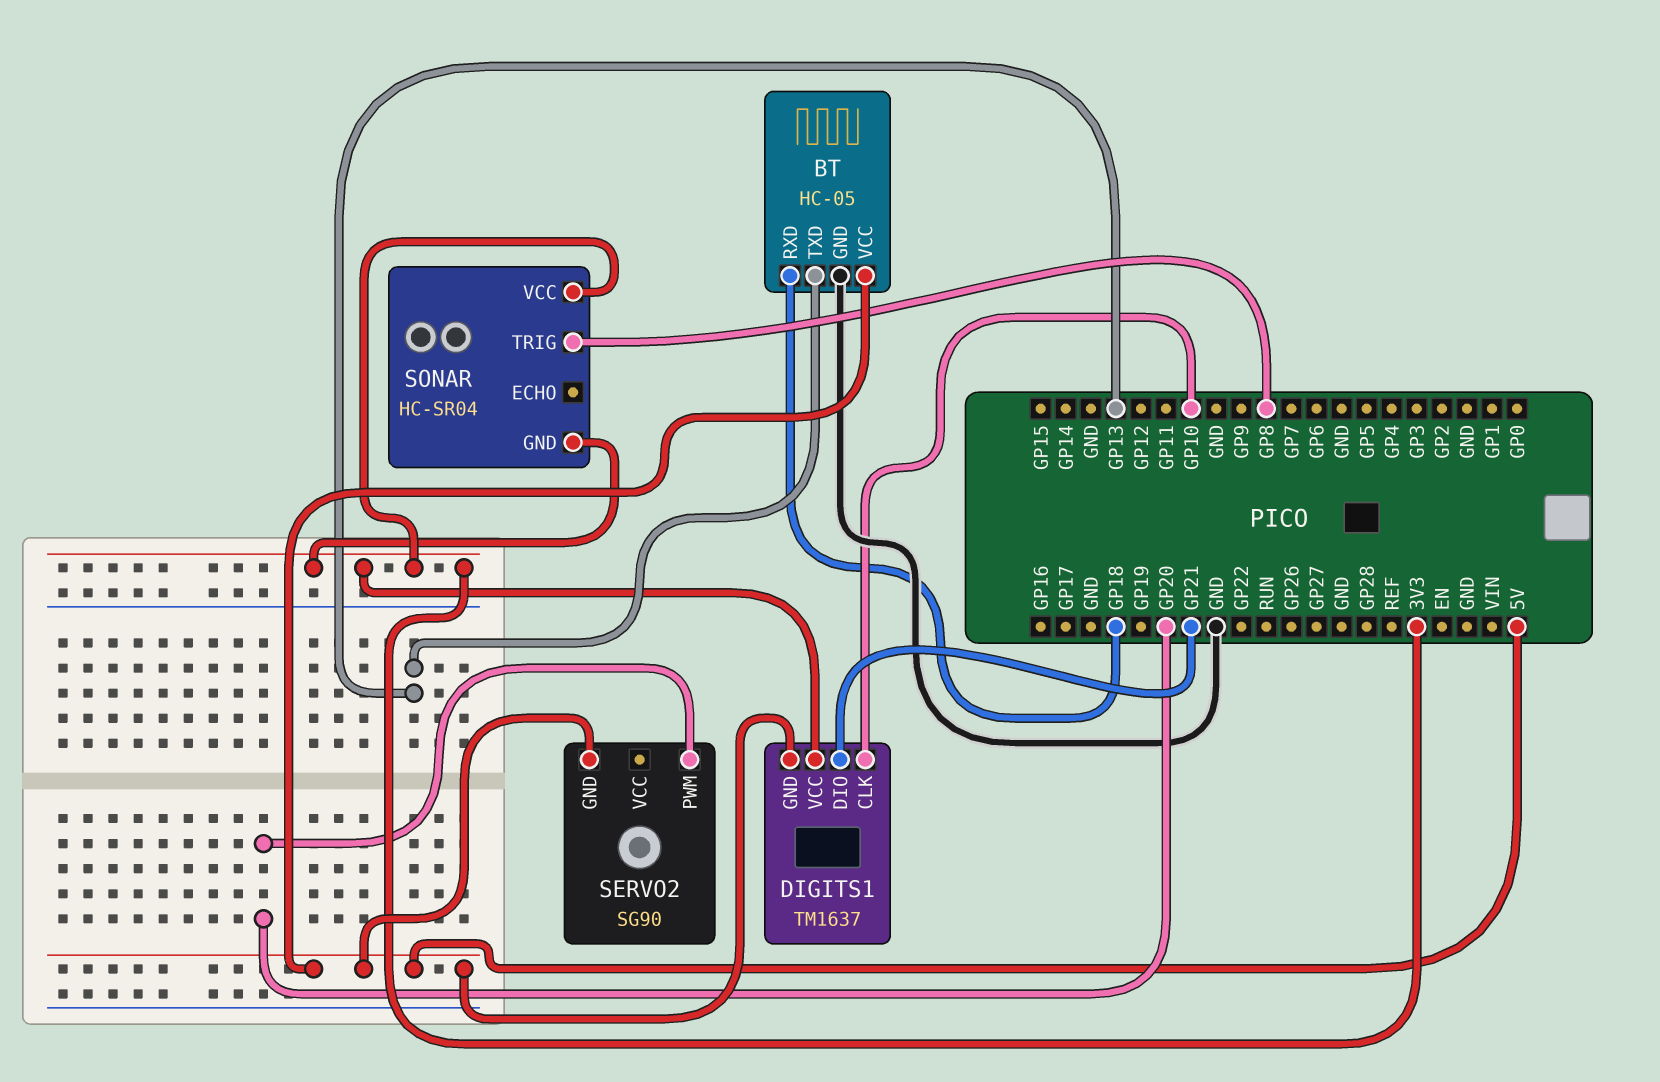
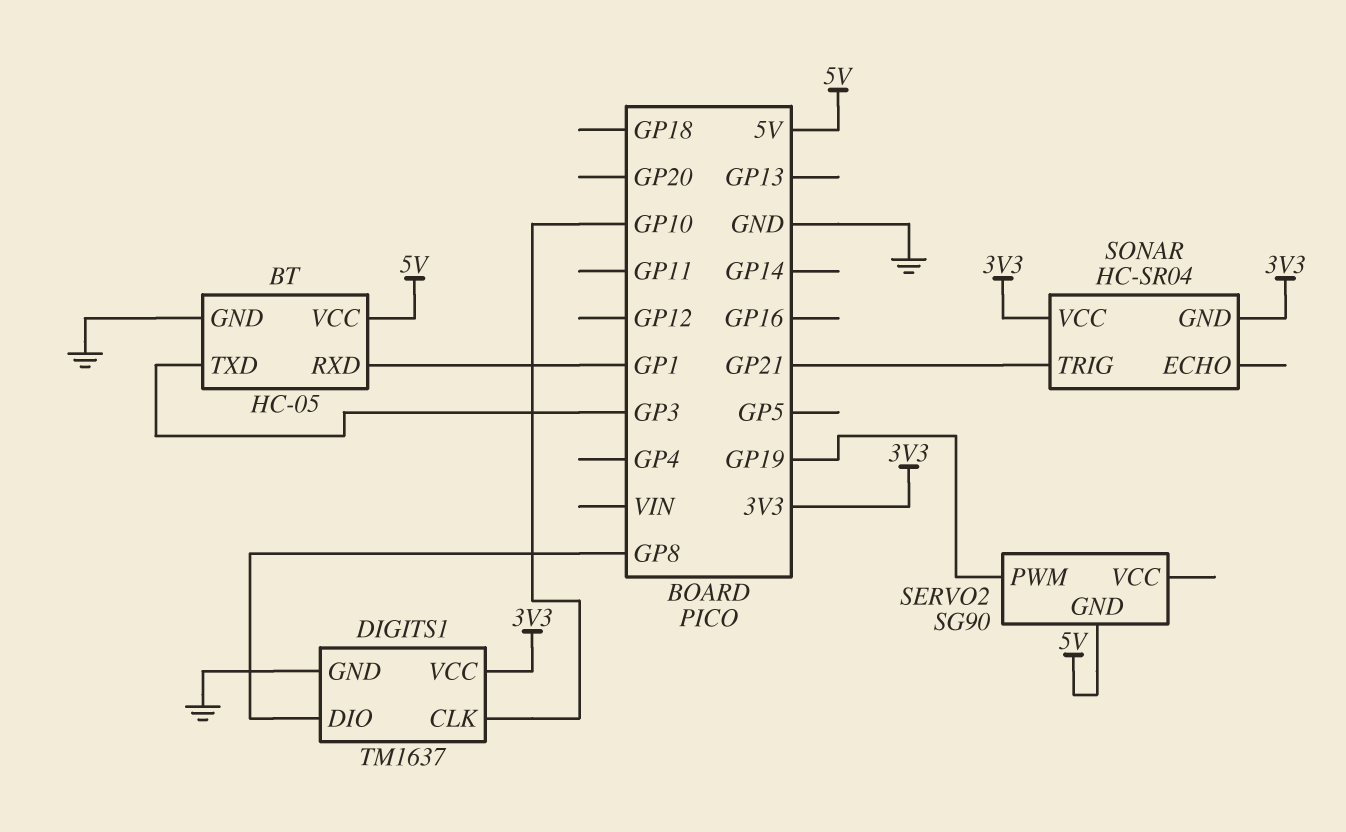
BT pin RXD: GP18 -> GP1
BT pin TXD: GP13 -> GP3
DIGITS1 pin DIO: GP21 -> GP8
DIGITS1 pin GND: 5V -> GND
SERVO2 pin PWM: GP20 -> GP19
SONAR pin TRIG: GP8 -> GP21

